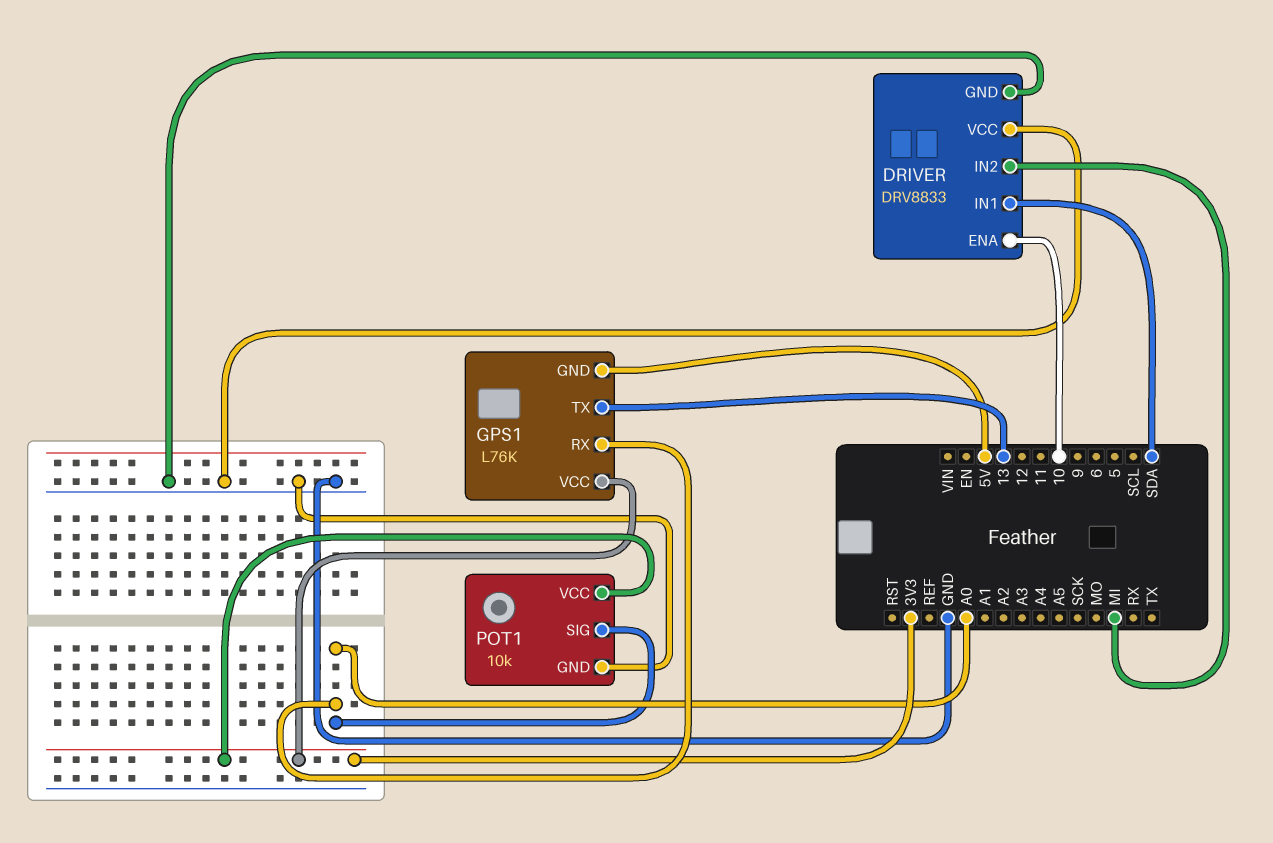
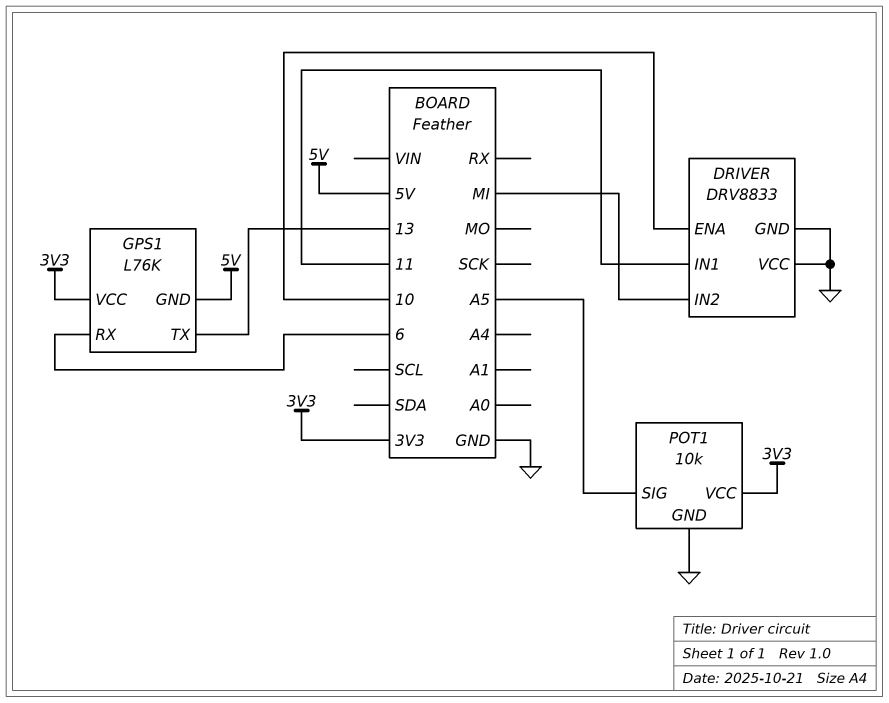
DRIVER pin IN1: SDA -> 11
GPS1 pin RX: A0 -> 6
POT1 pin SIG: A0 -> A5

